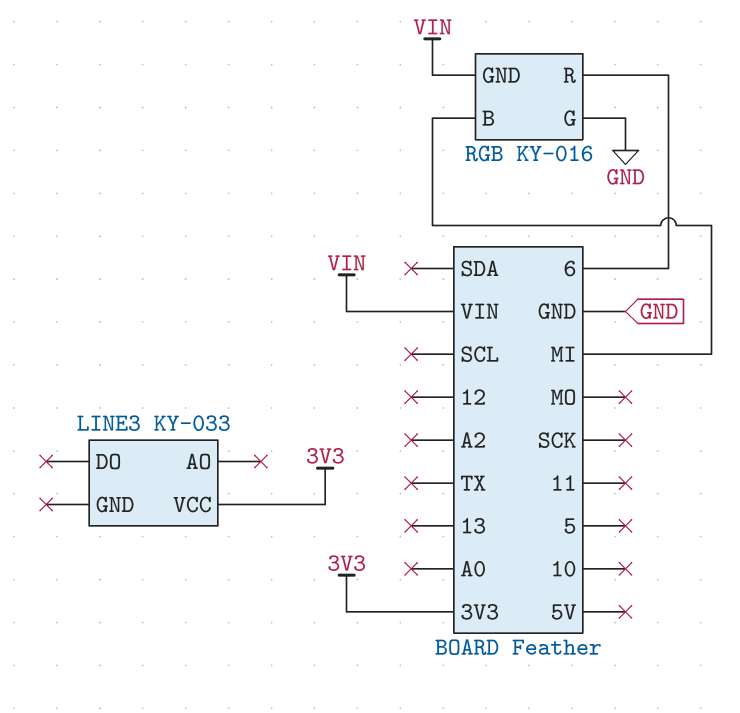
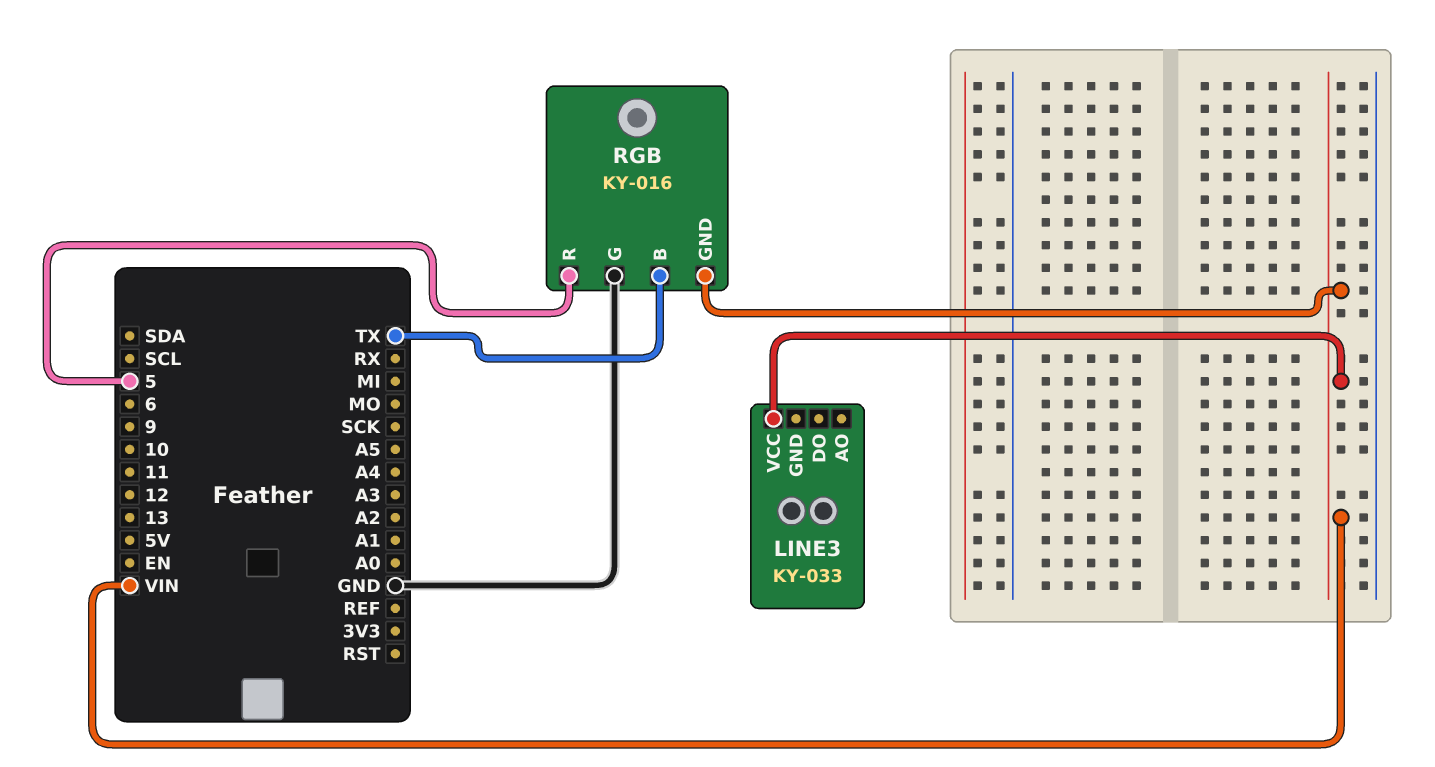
LINE3 pin VCC: 3V3 -> VIN
RGB pin B: MI -> TX
RGB pin R: 6 -> 5

